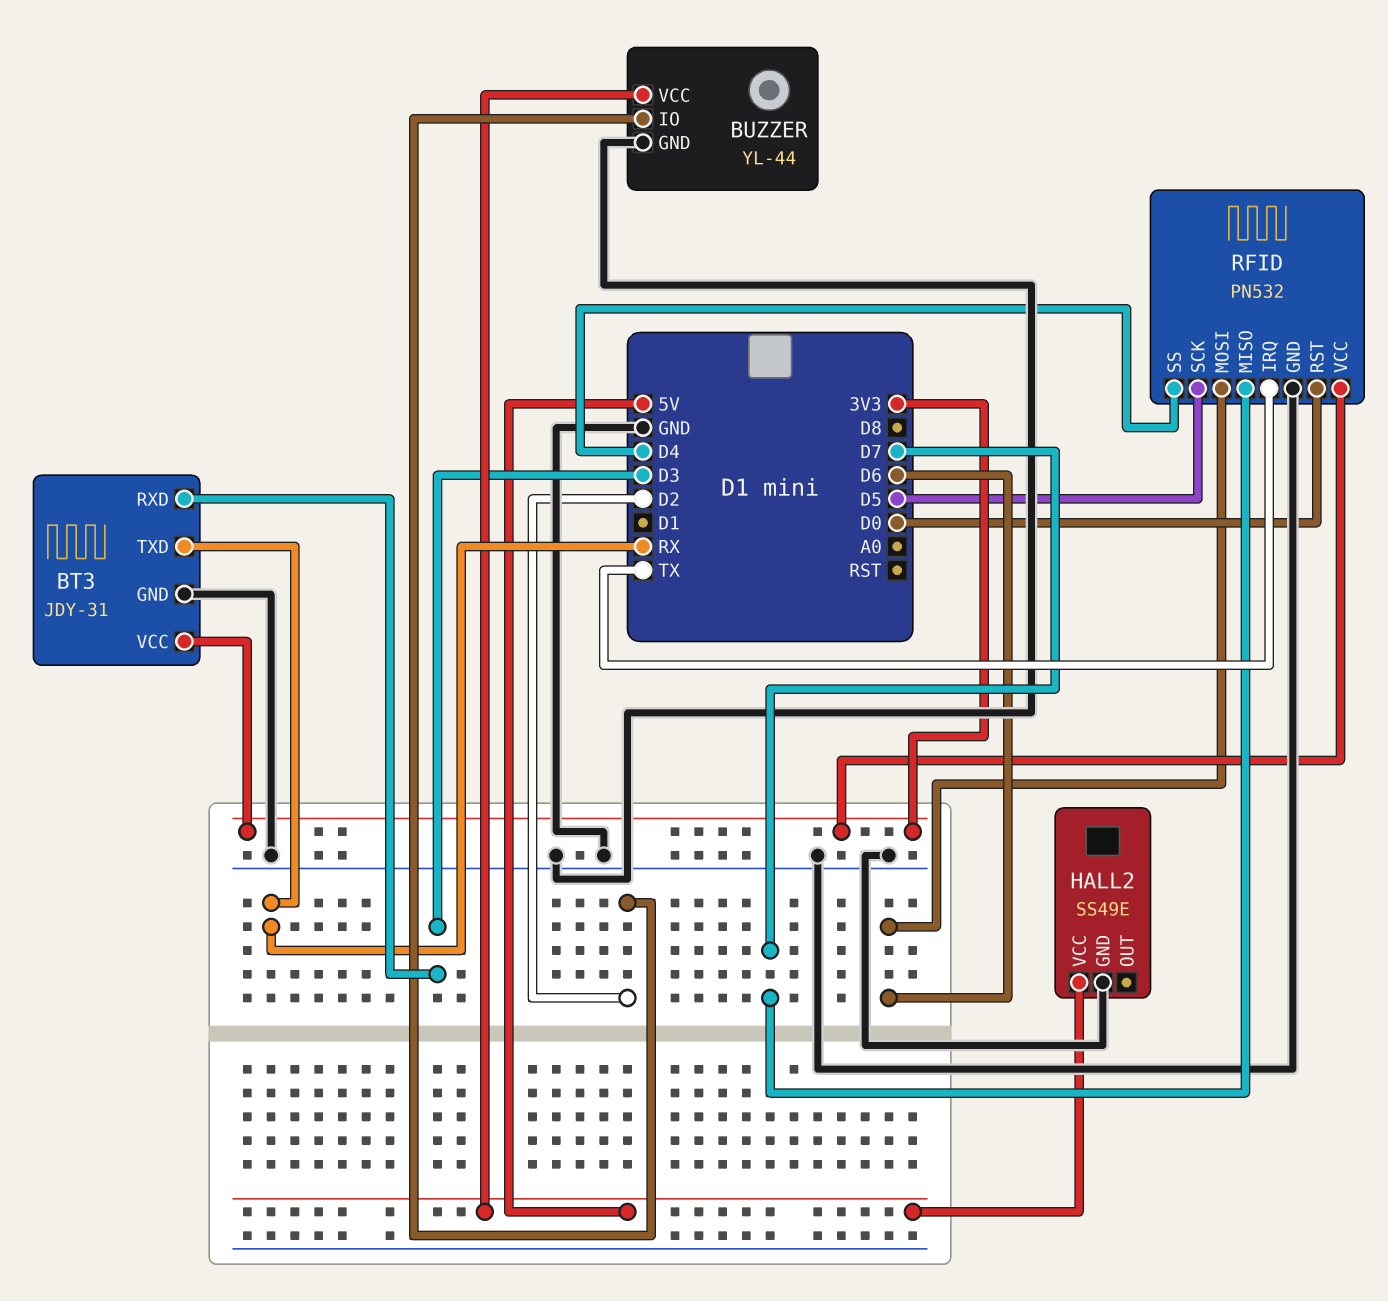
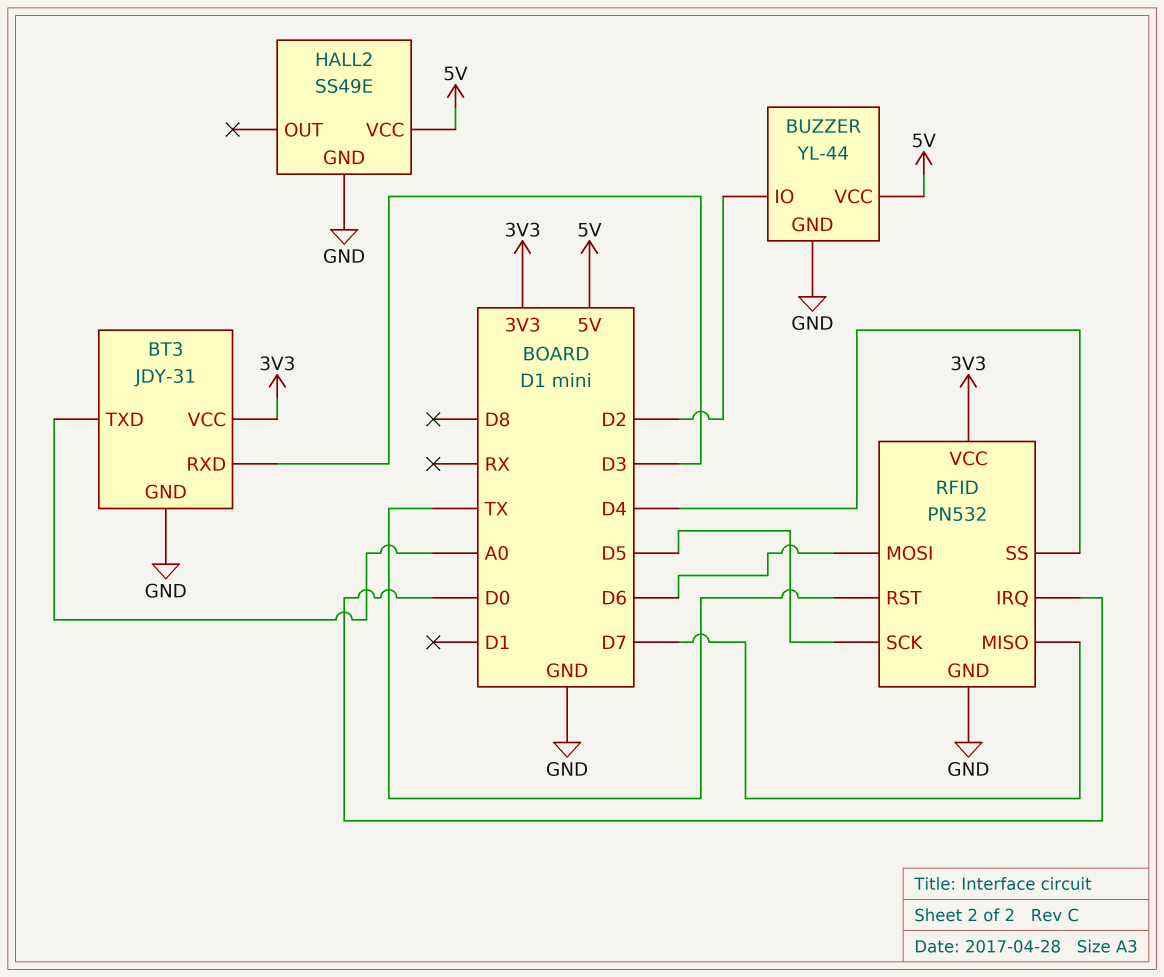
BT3 pin TXD: RX -> A0
RFID pin IRQ: TX -> D0
RFID pin RST: D0 -> TX

